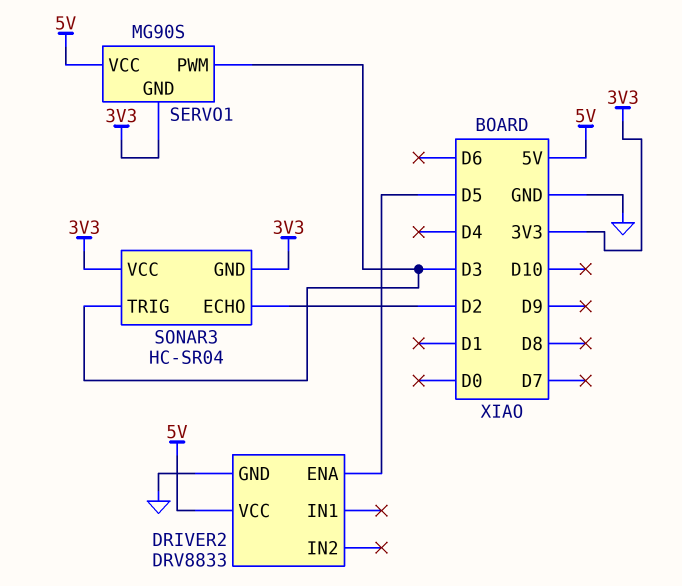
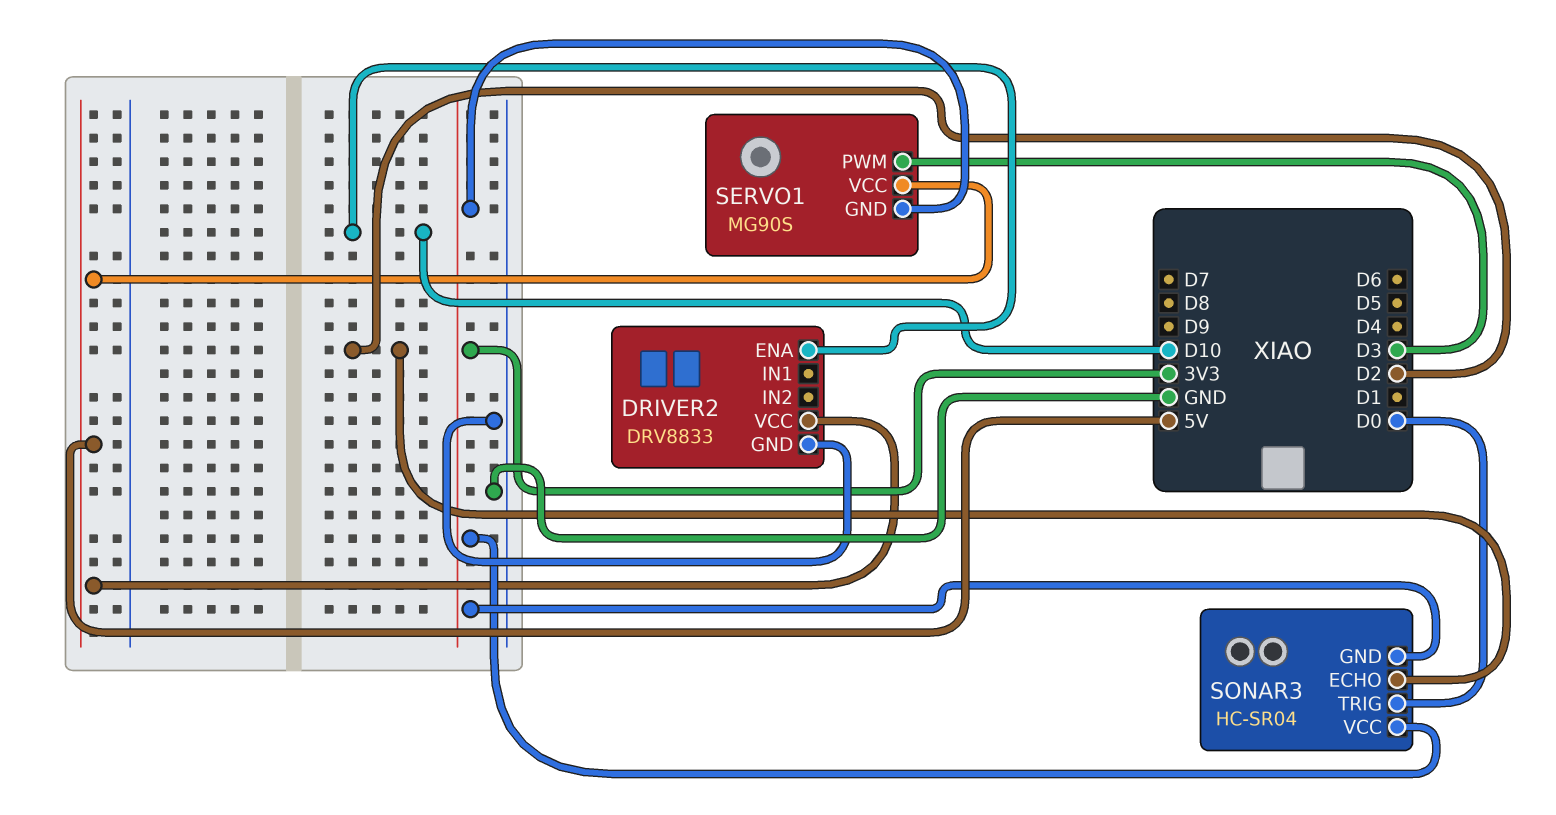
DRIVER2 pin ENA: D5 -> D10
SONAR3 pin TRIG: D3 -> D0

